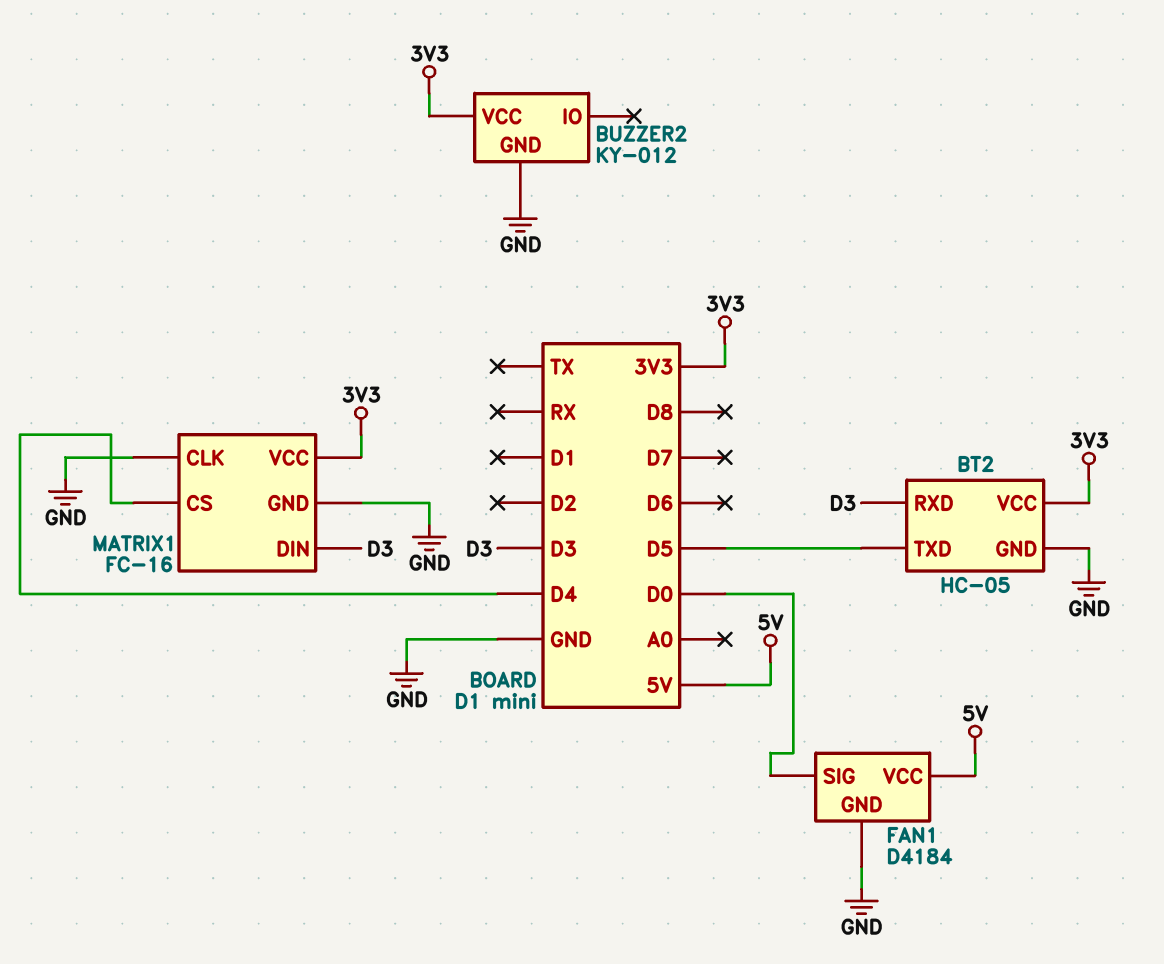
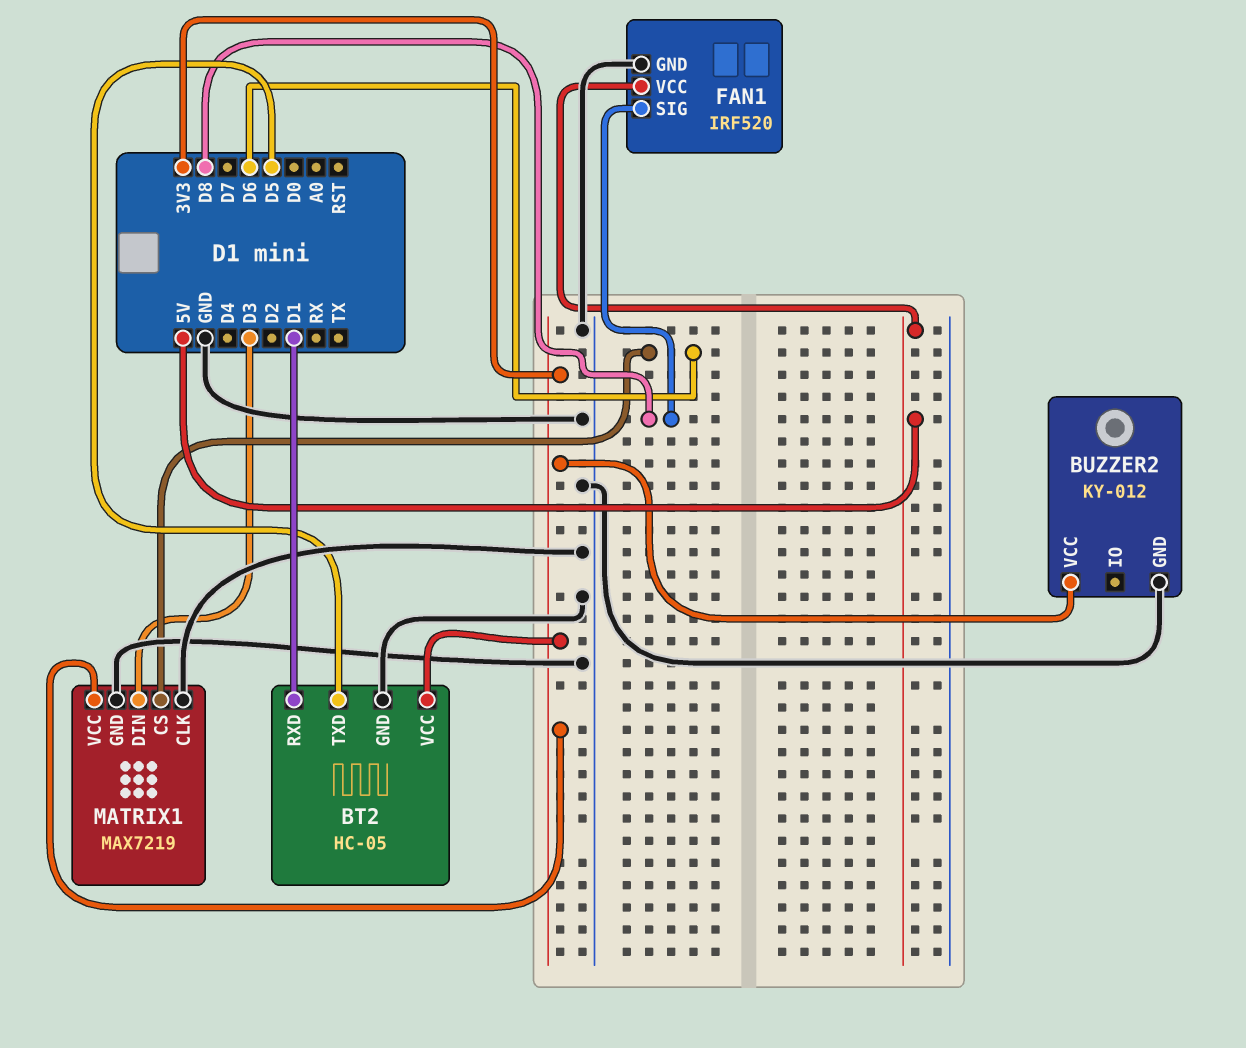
BT2 pin RXD: D3 -> D1
FAN1: D4184 -> IRF520
FAN1 pin SIG: D0 -> D8
MATRIX1: FC-16 -> MAX7219
MATRIX1 pin CS: D4 -> D6

